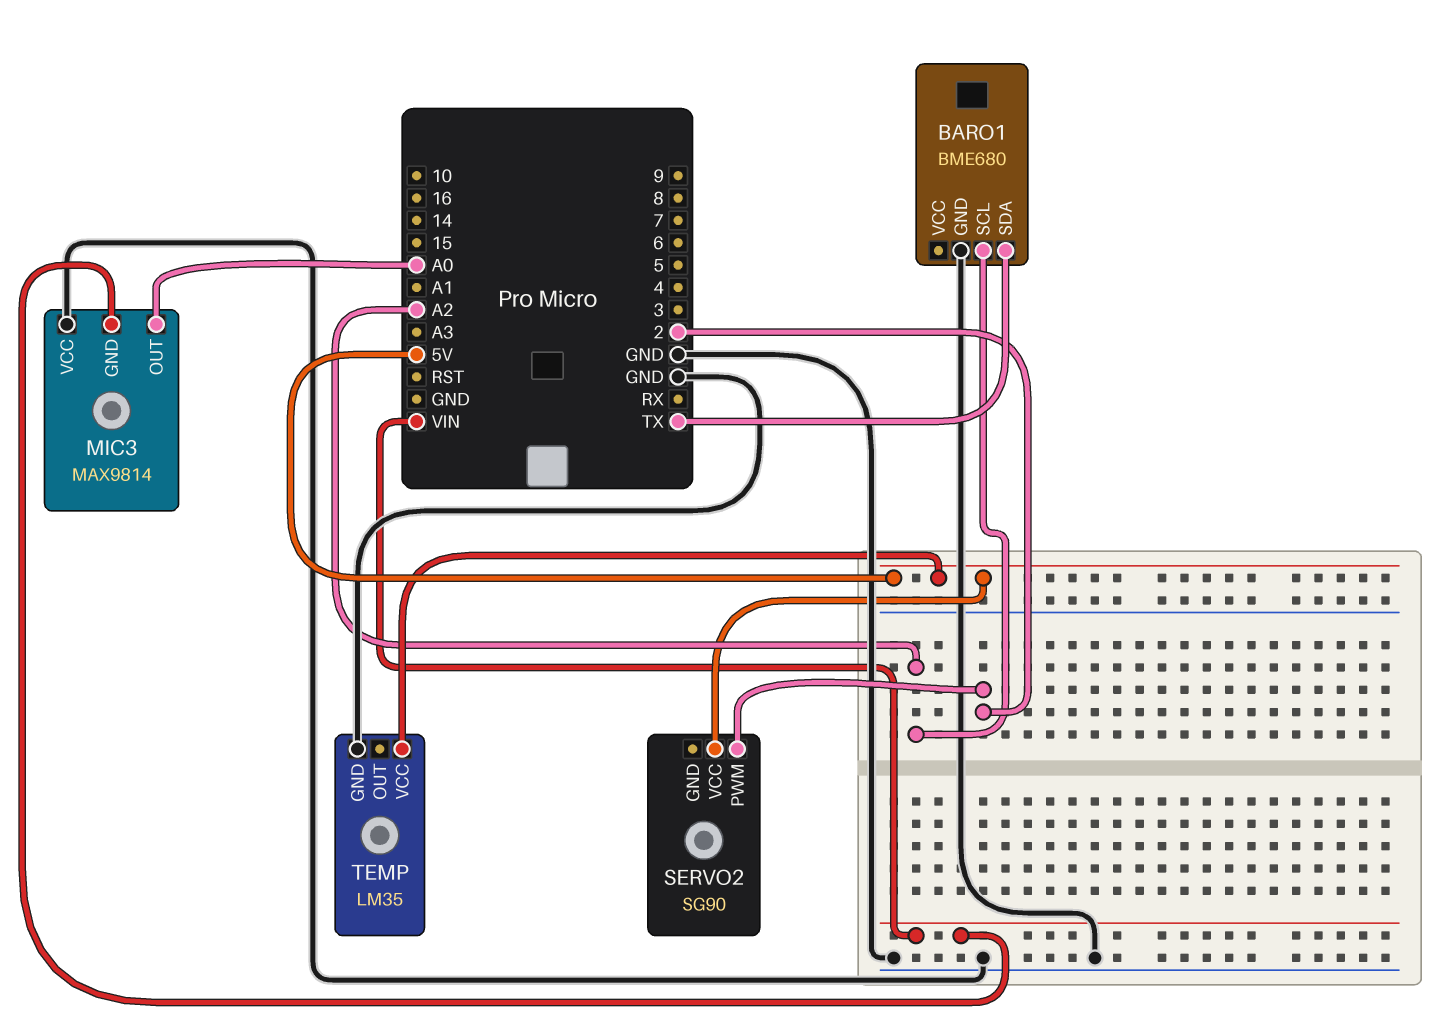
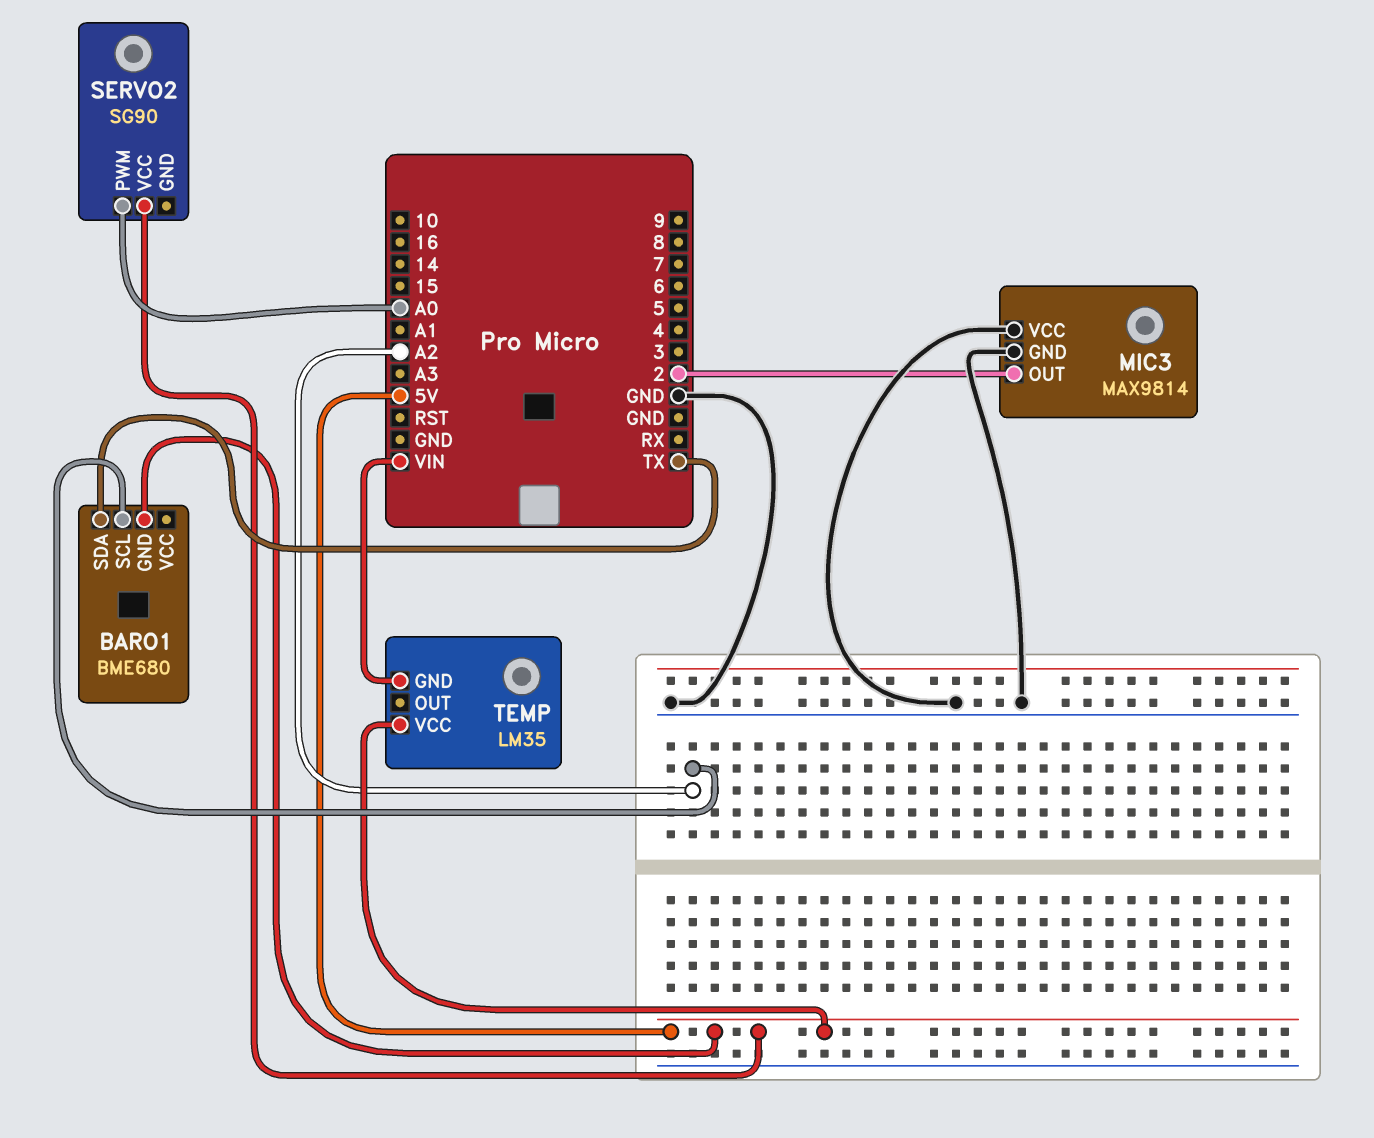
BARO1 pin GND: GND -> 5V
MIC3 pin GND: VIN -> GND
MIC3 pin OUT: A0 -> 2
SERVO2 pin PWM: 2 -> A0
TEMP pin GND: GND -> VIN

